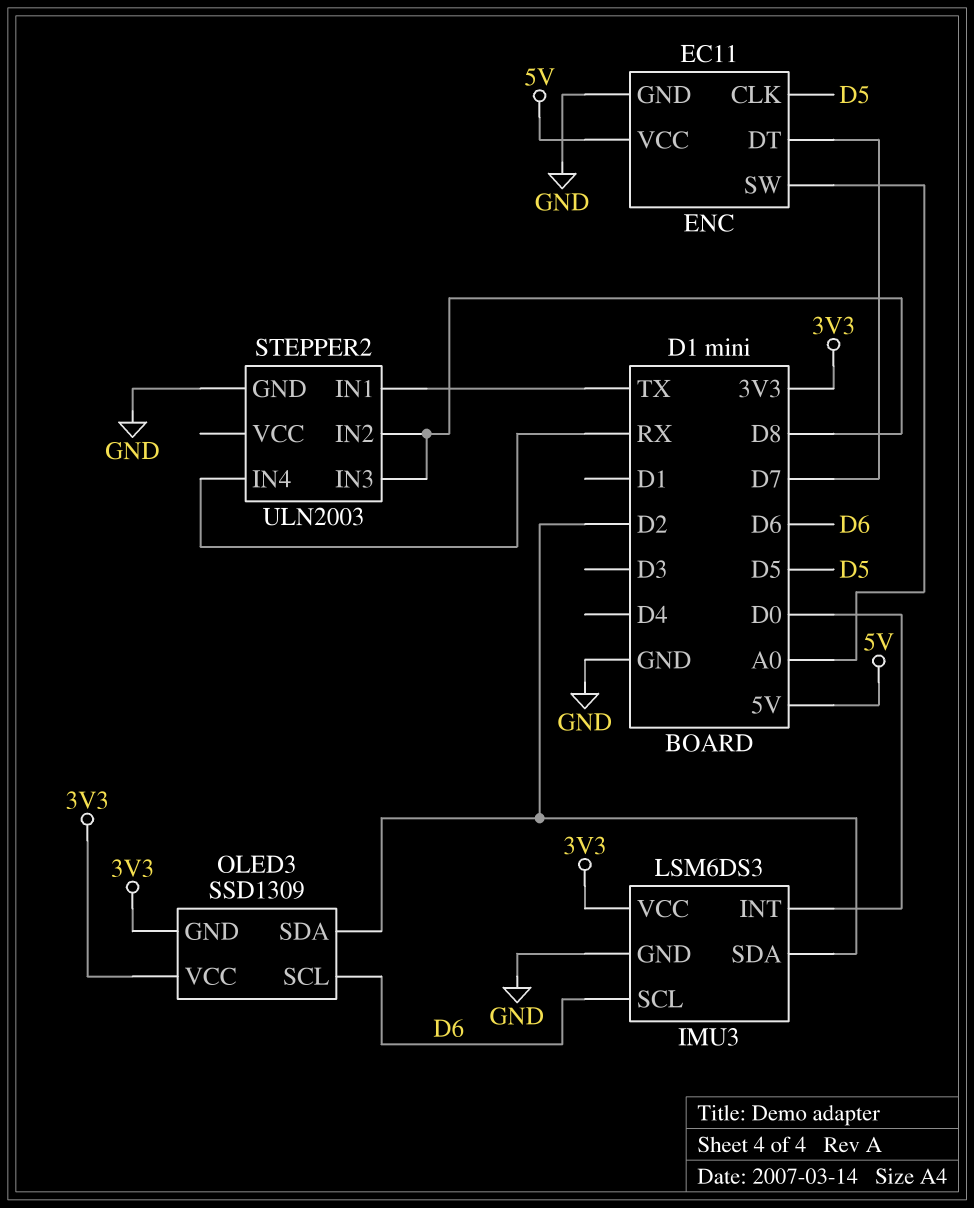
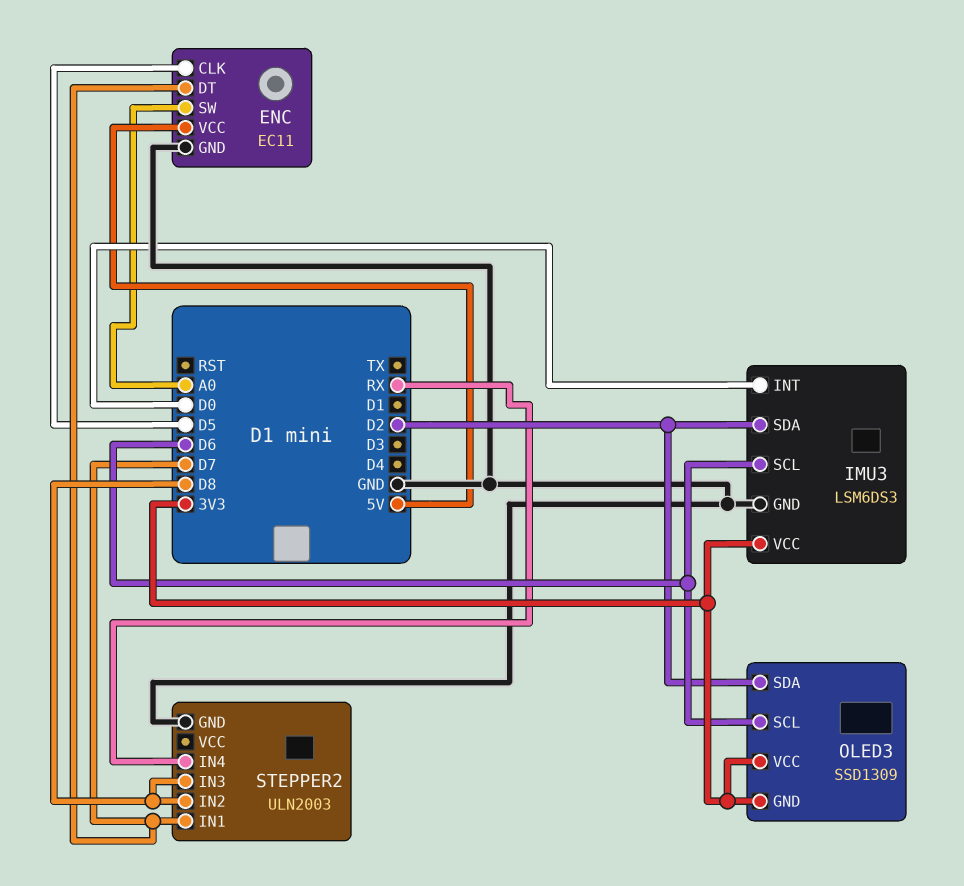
STEPPER2 pin IN1: TX -> D7

